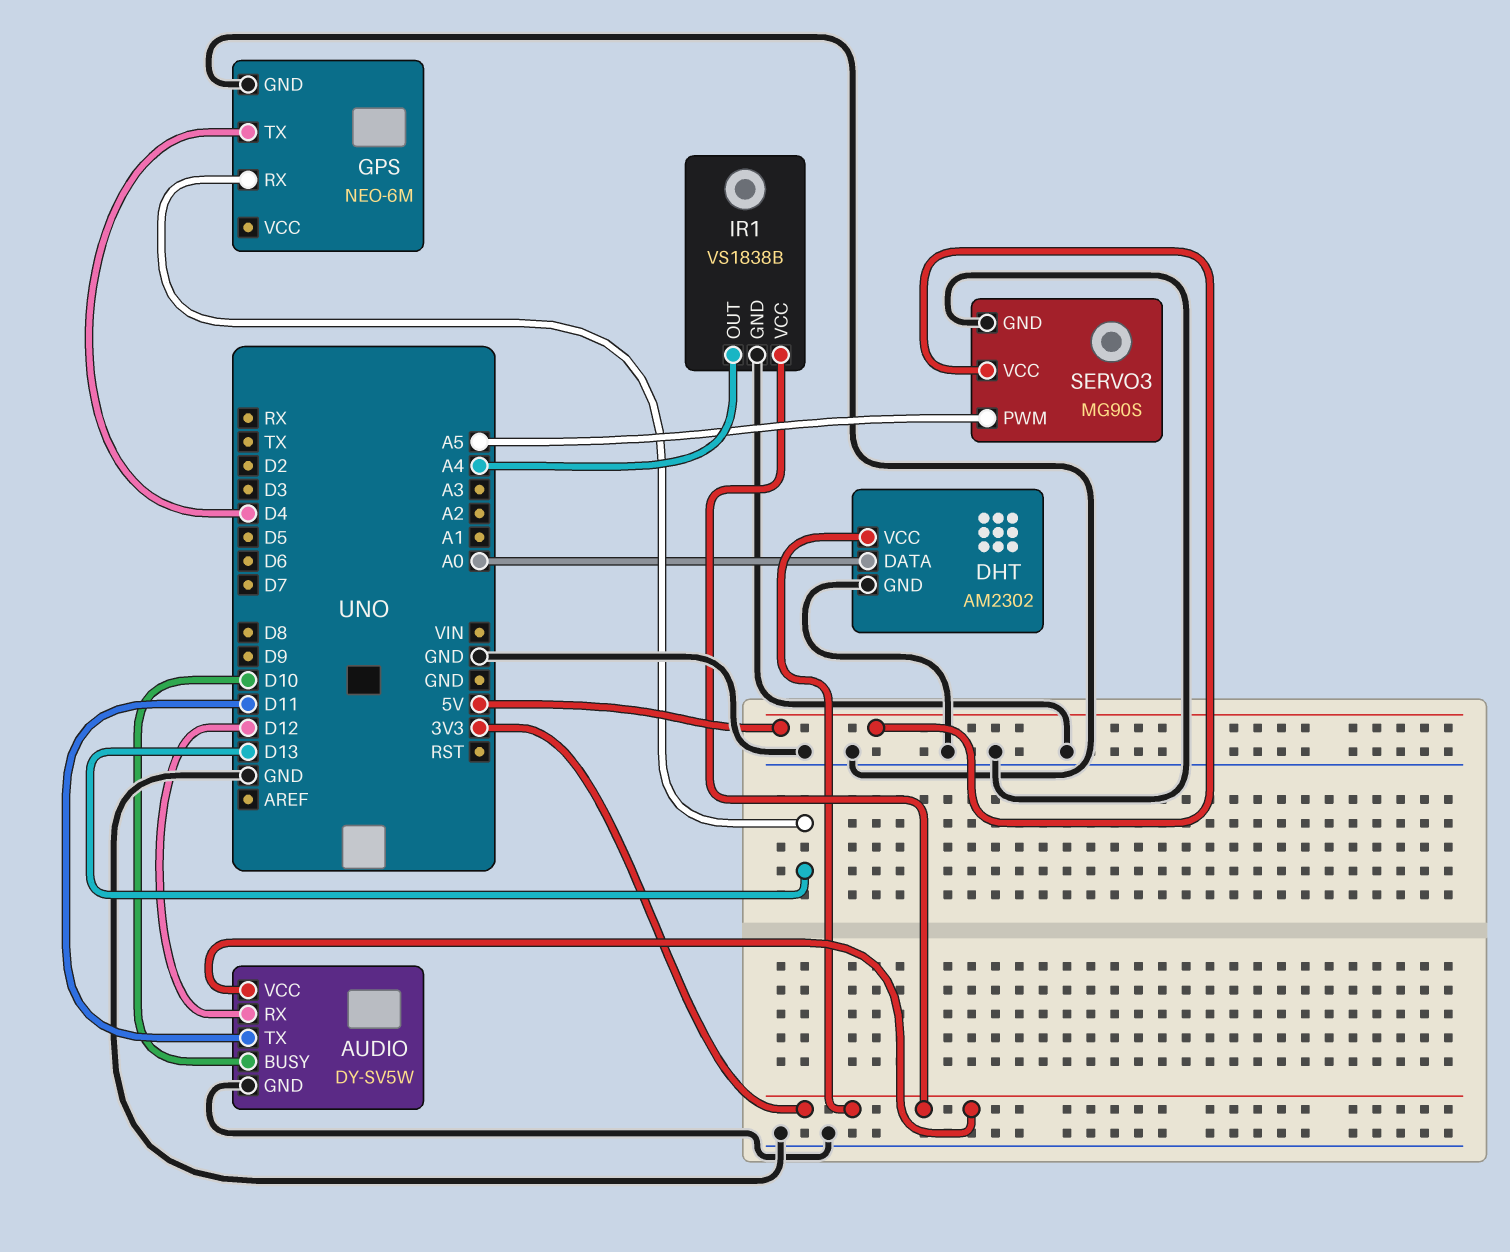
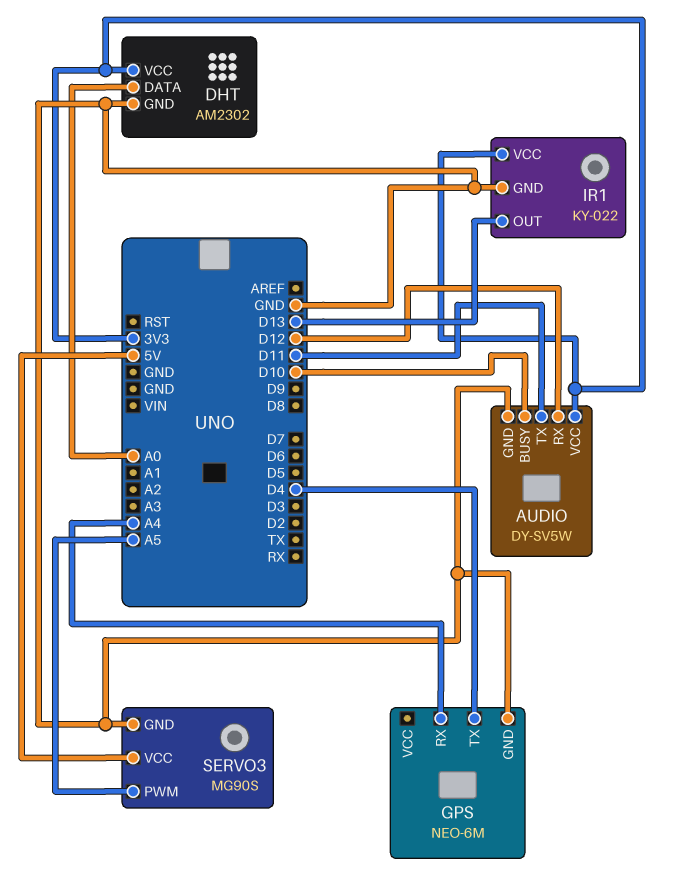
GPS pin RX: D13 -> A4
IR1: VS1838B -> KY-022
IR1 pin OUT: A4 -> D13

